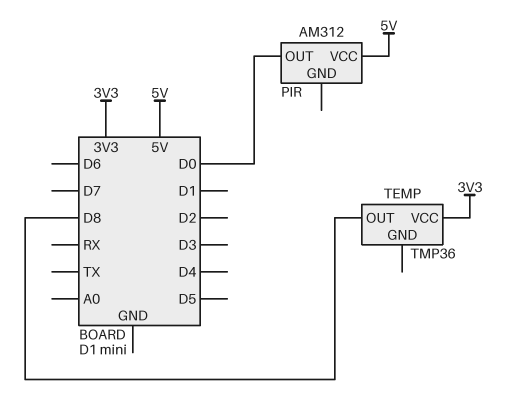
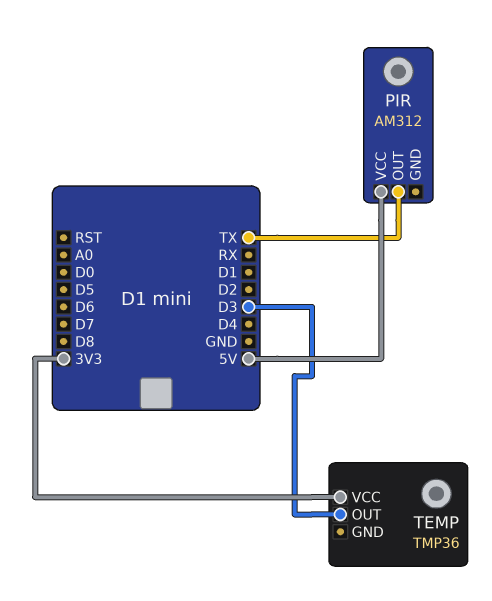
PIR pin OUT: D0 -> TX
TEMP pin OUT: D8 -> D3

